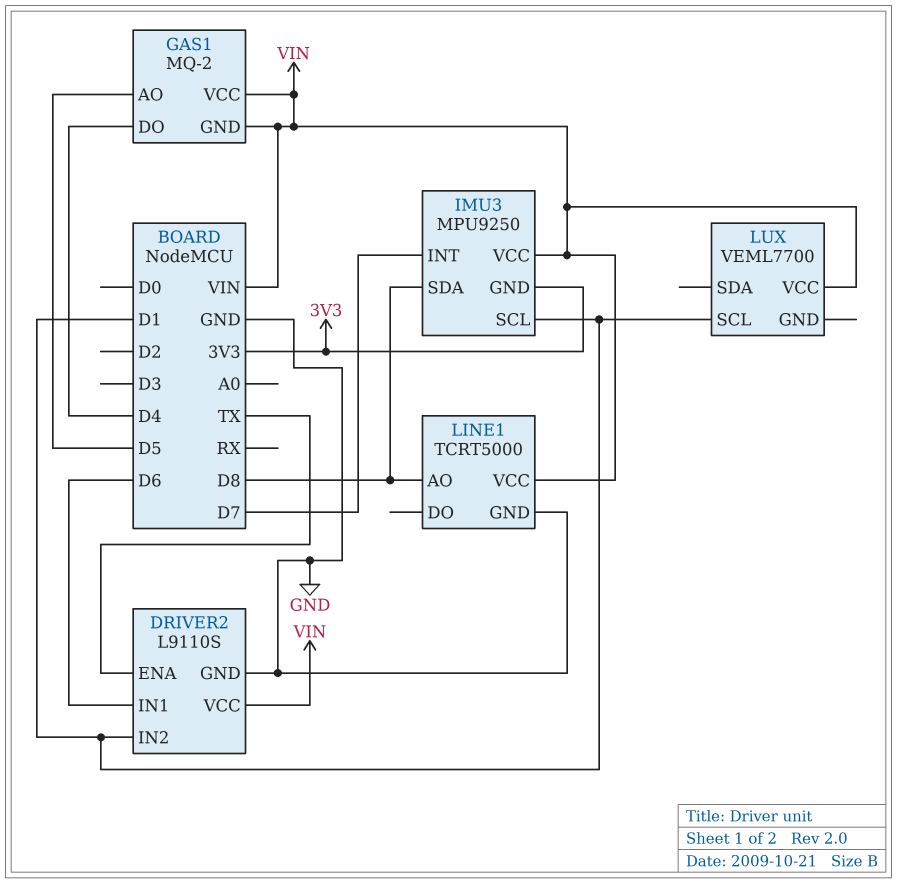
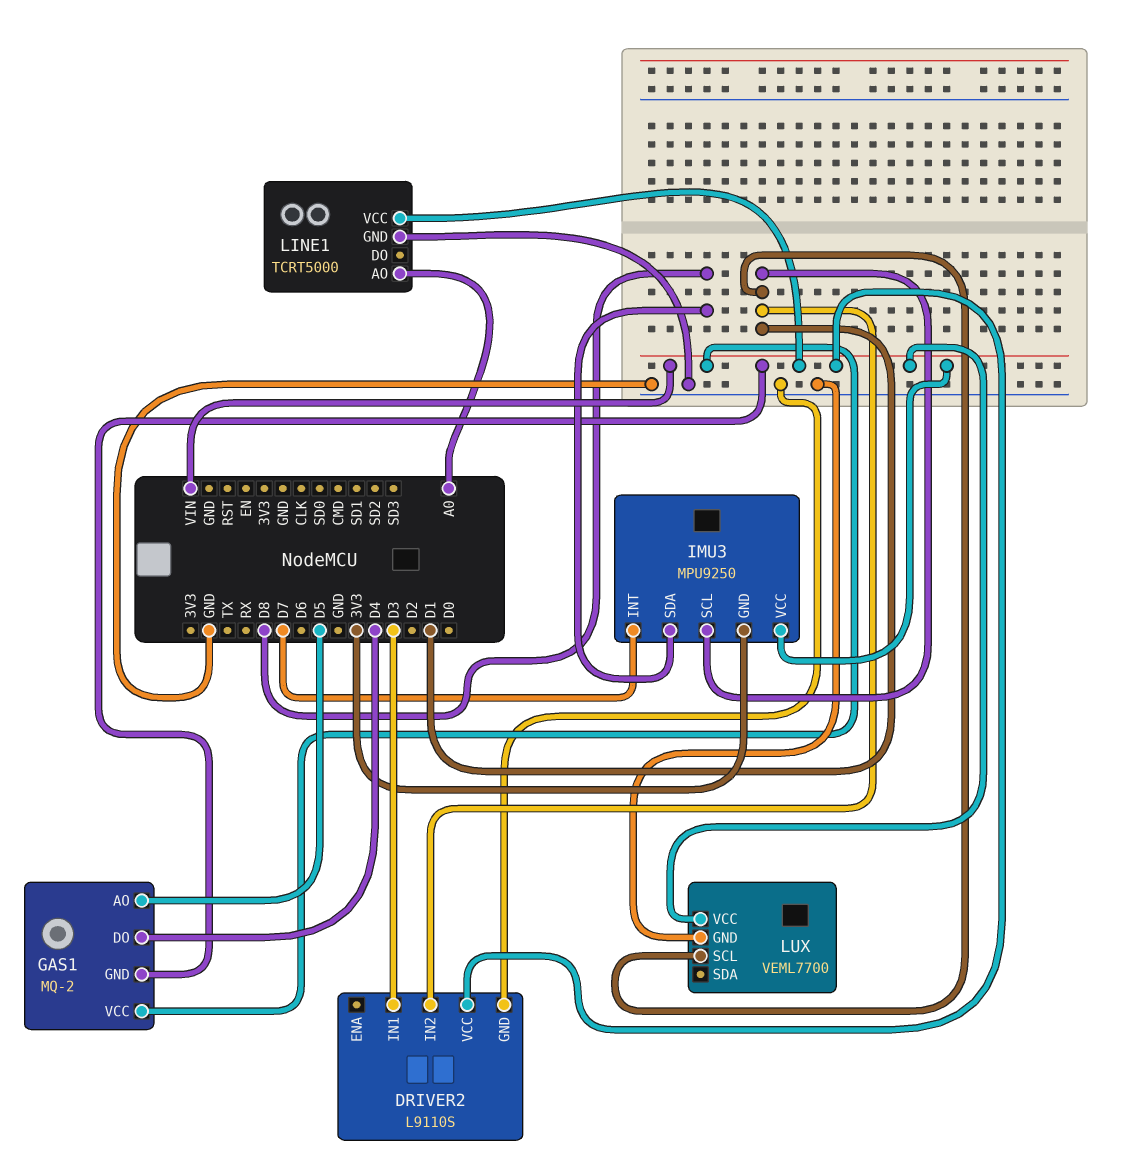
DRIVER2 pin ENA: TX -> none
DRIVER2 pin IN1: D6 -> D3
LINE1 pin AO: D8 -> A0
LUX pin GND: none -> GND

